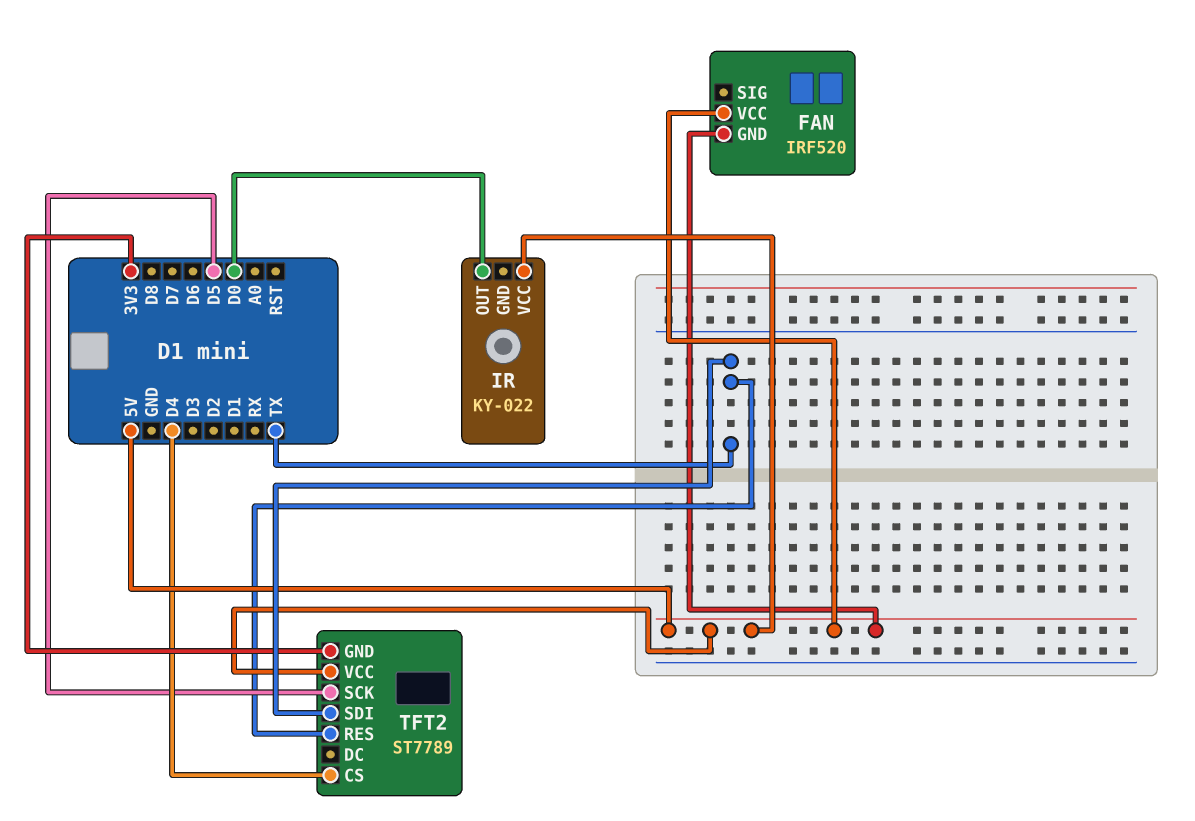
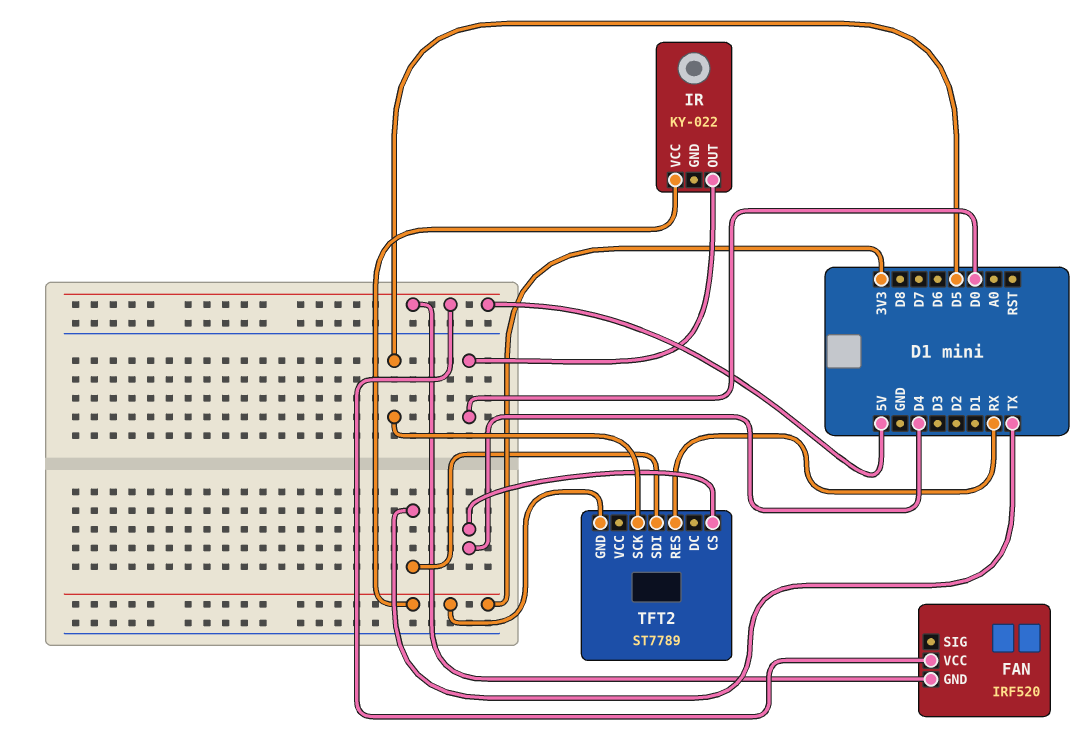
IR pin VCC: 5V -> 3V3
TFT2 pin RES: TX -> RX
TFT2 pin VCC: 5V -> none

